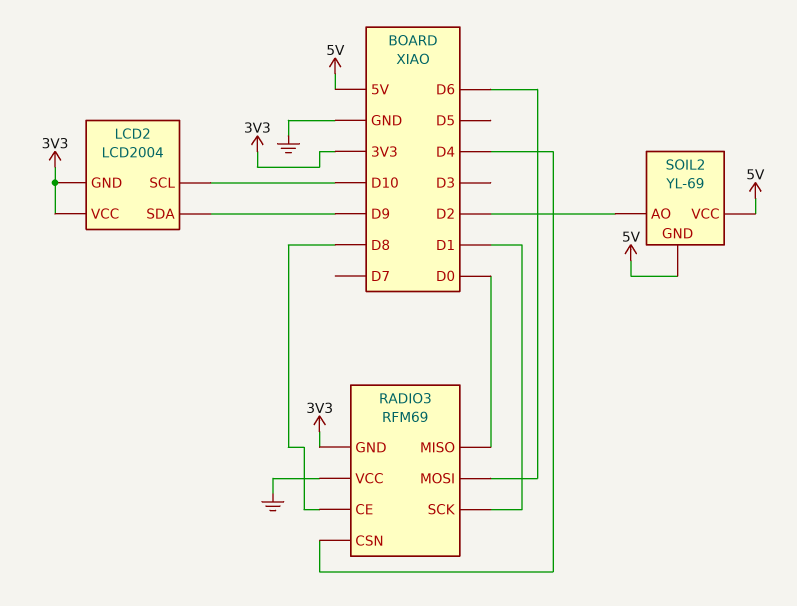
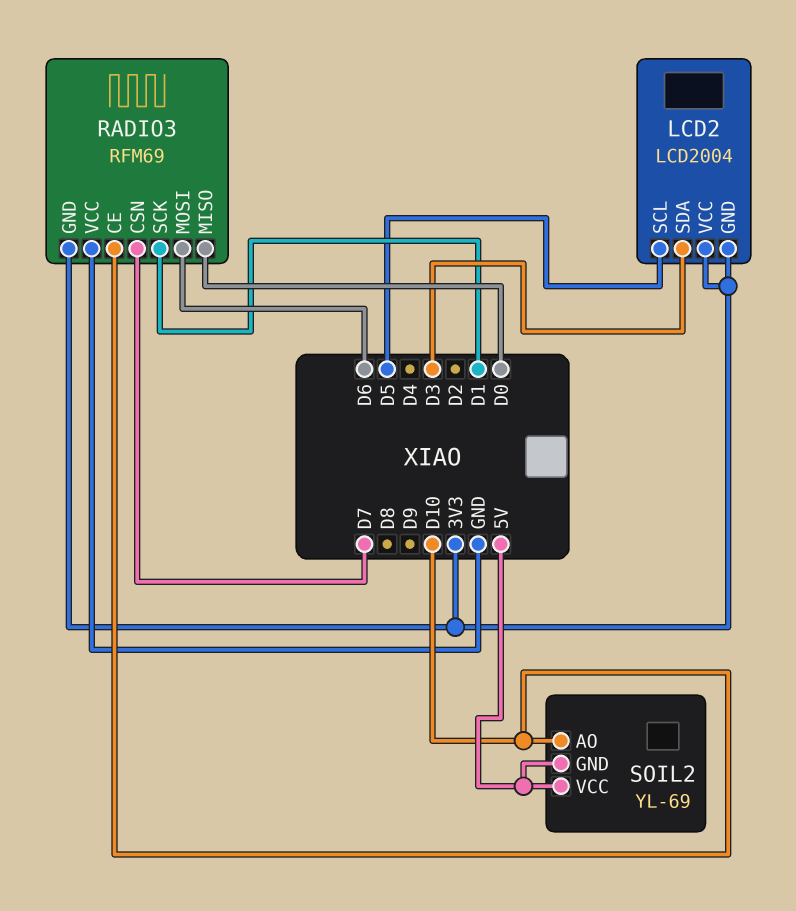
LCD2 pin SCL: D10 -> D5
LCD2 pin SDA: D9 -> D3
RADIO3 pin CE: D8 -> D10
RADIO3 pin CSN: D4 -> D7
SOIL2 pin AO: D2 -> D10

